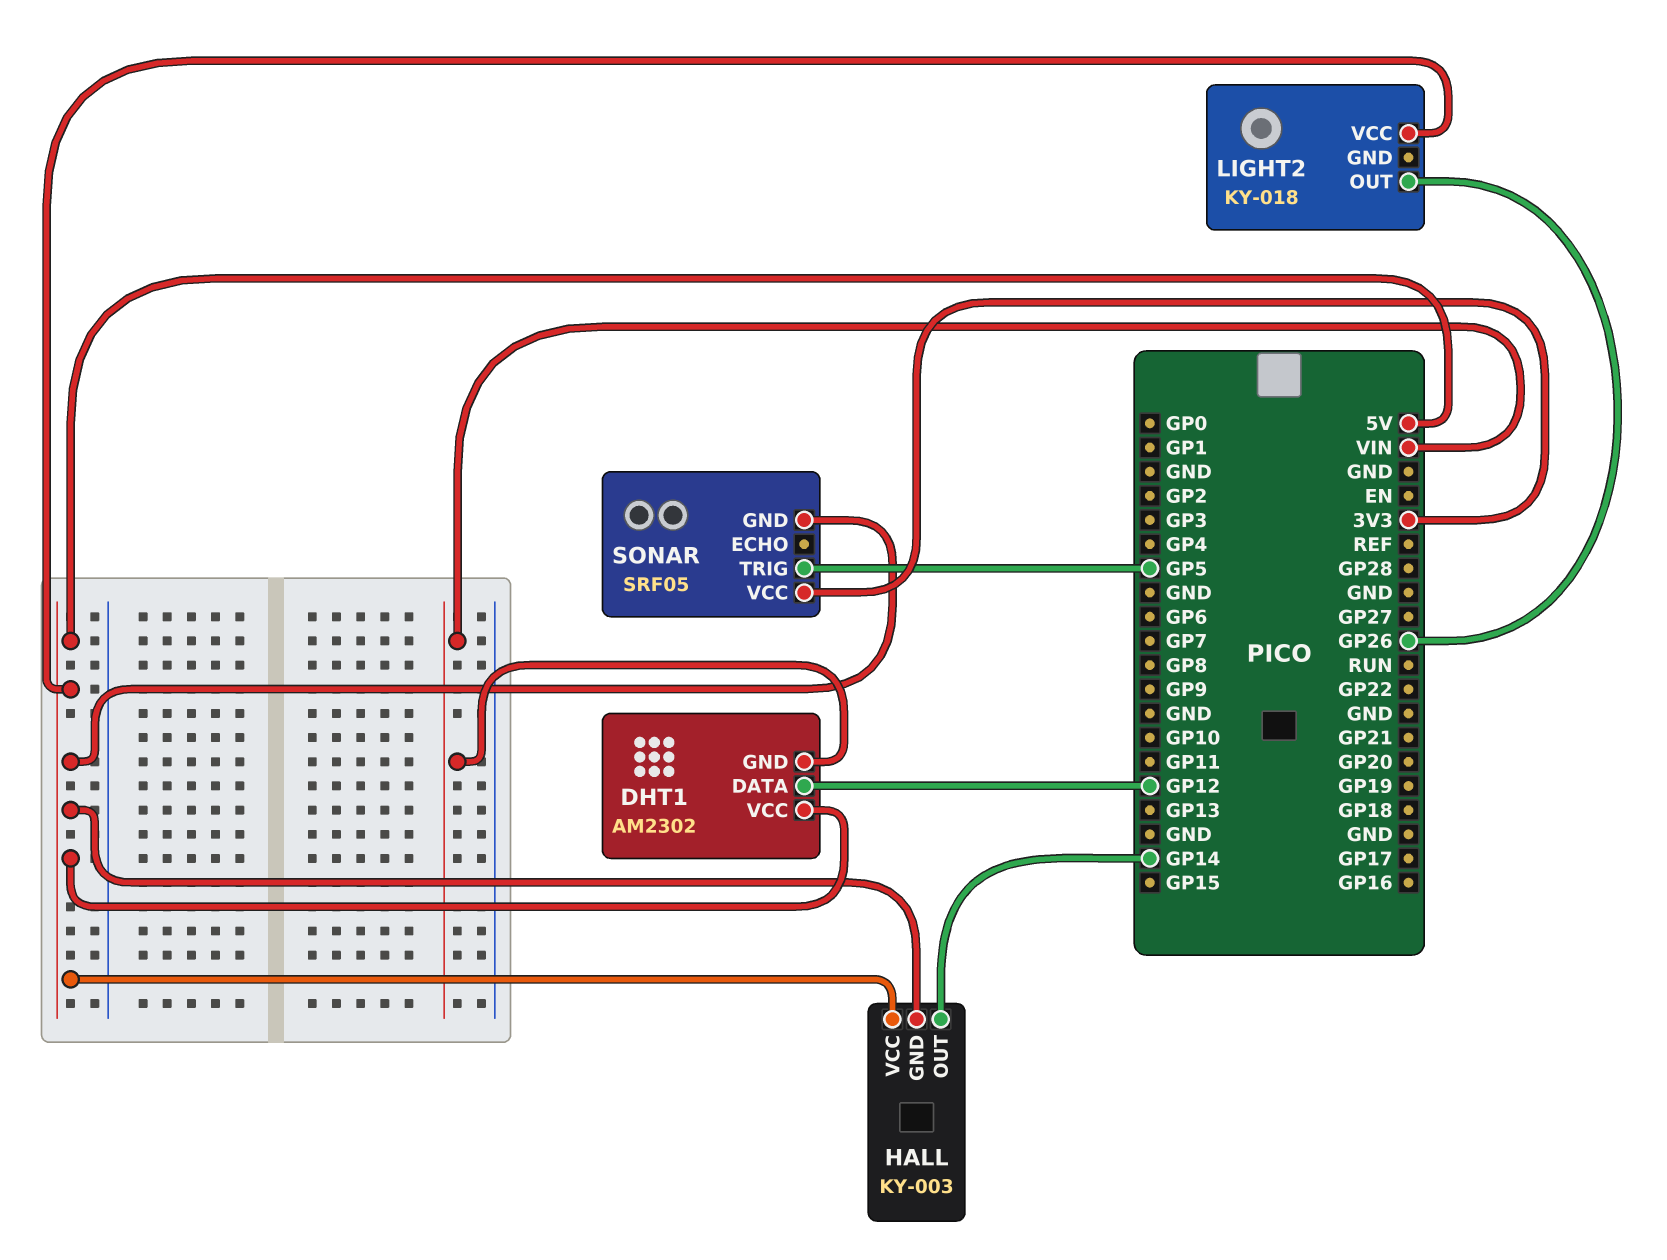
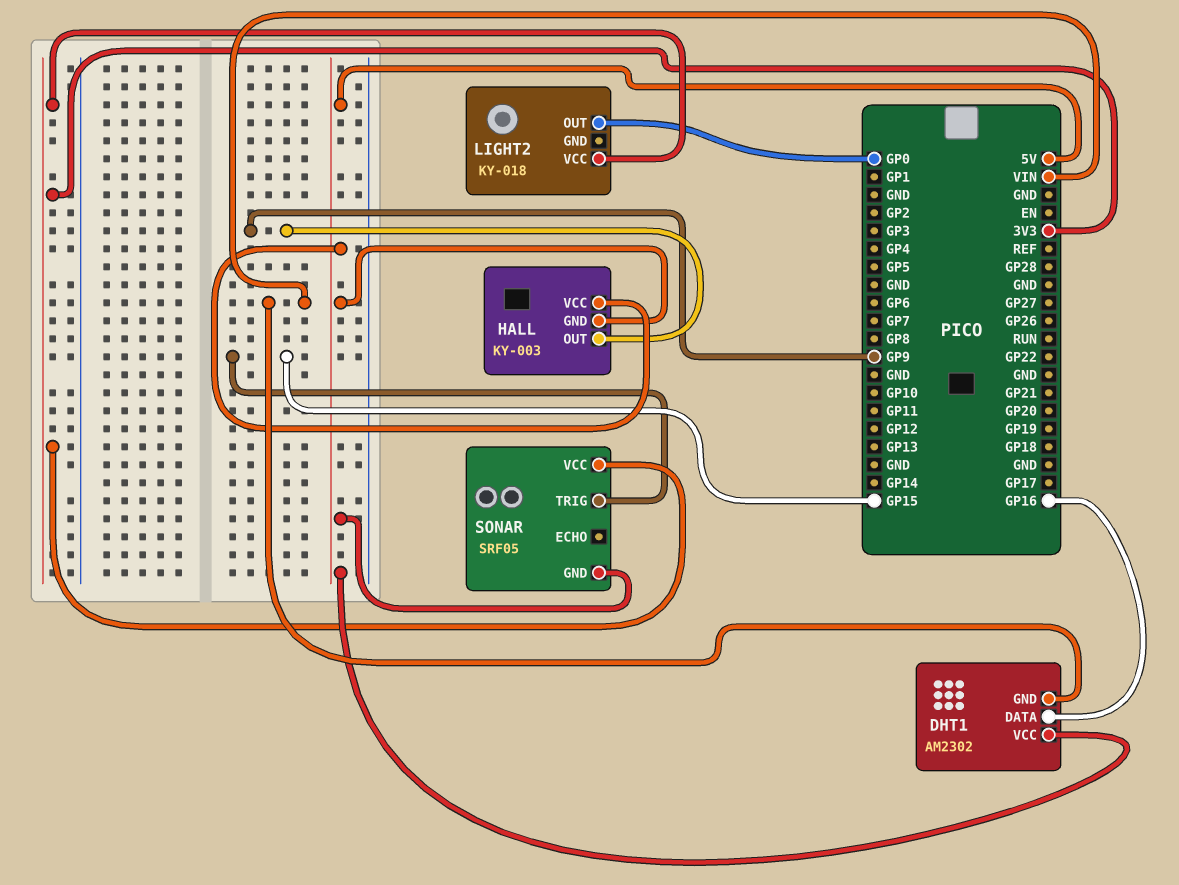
DHT1 pin DATA: GP12 -> GP16
HALL pin OUT: GP14 -> GP9
LIGHT2 pin OUT: GP26 -> GP0
LIGHT2 pin VCC: 5V -> 3V3
SONAR pin TRIG: GP5 -> GP15

